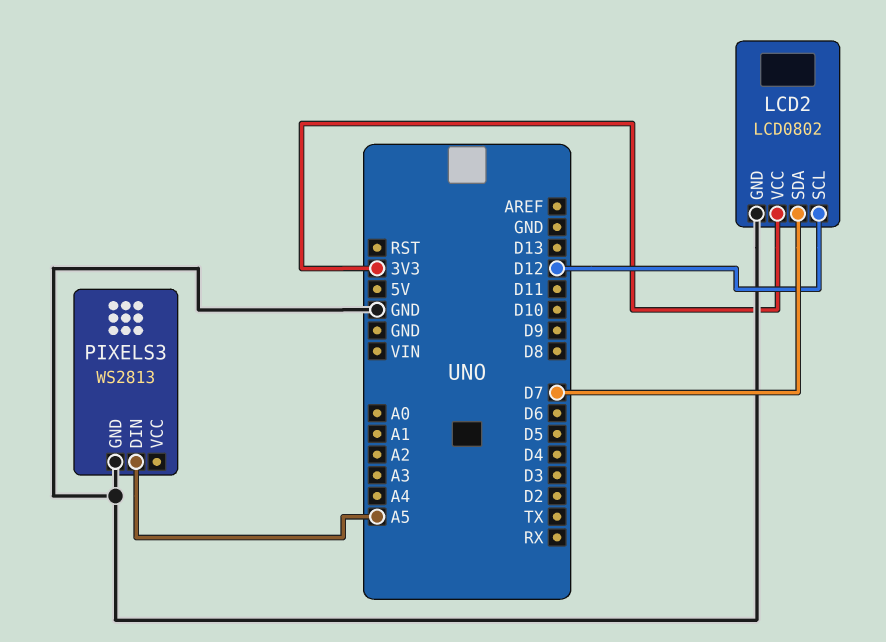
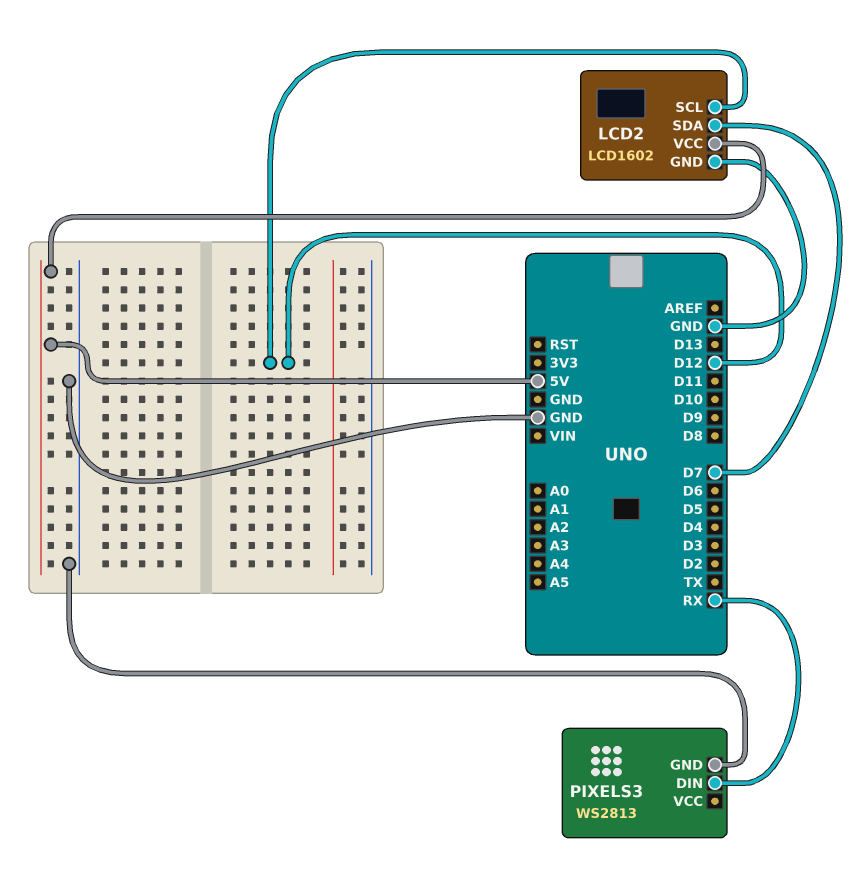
LCD2: LCD0802 -> LCD1602
LCD2 pin VCC: 3V3 -> 5V
PIXELS3 pin DIN: A5 -> RX

